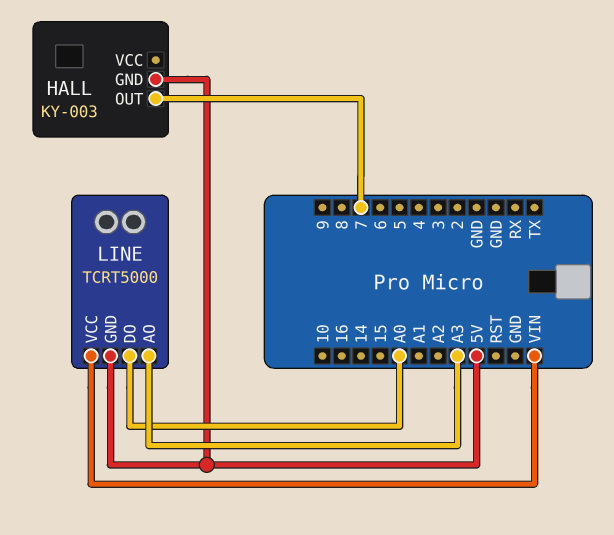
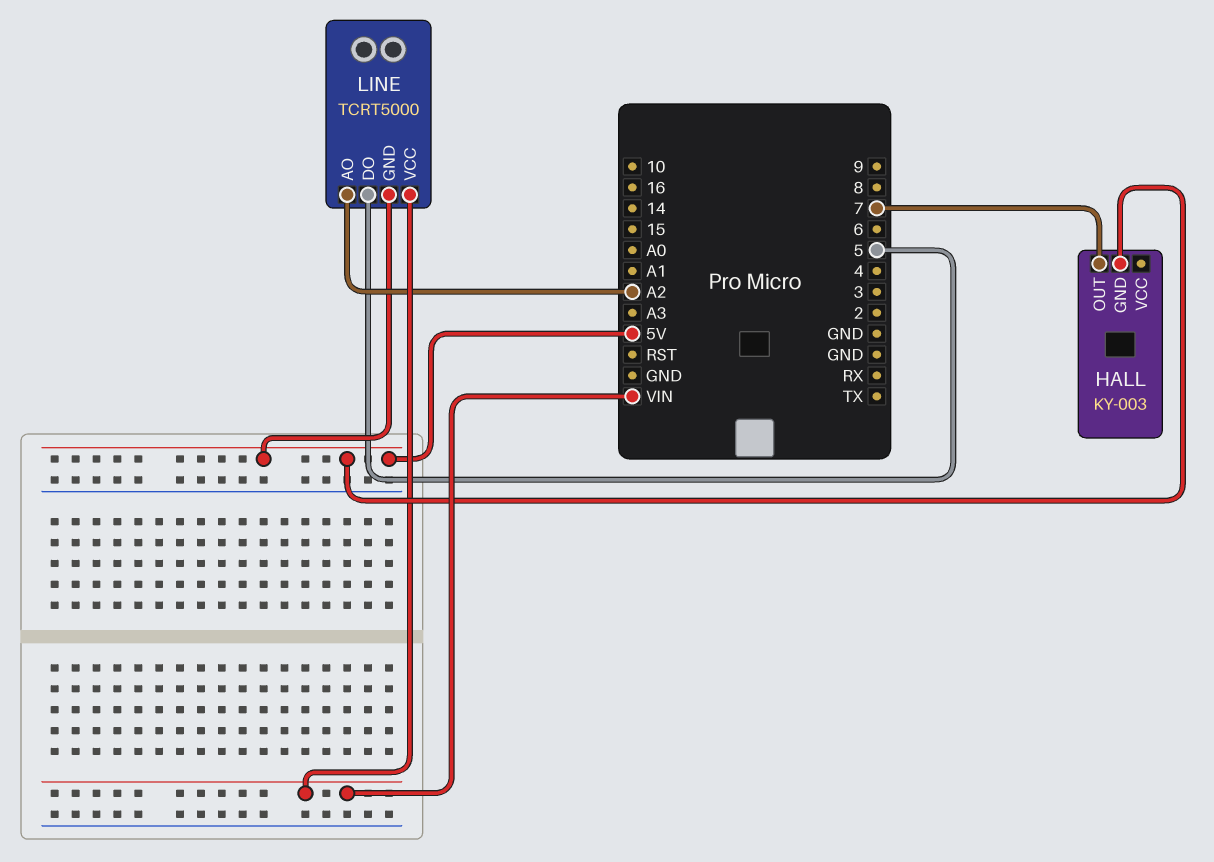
LINE pin AO: A3 -> A2
LINE pin DO: A0 -> 5

